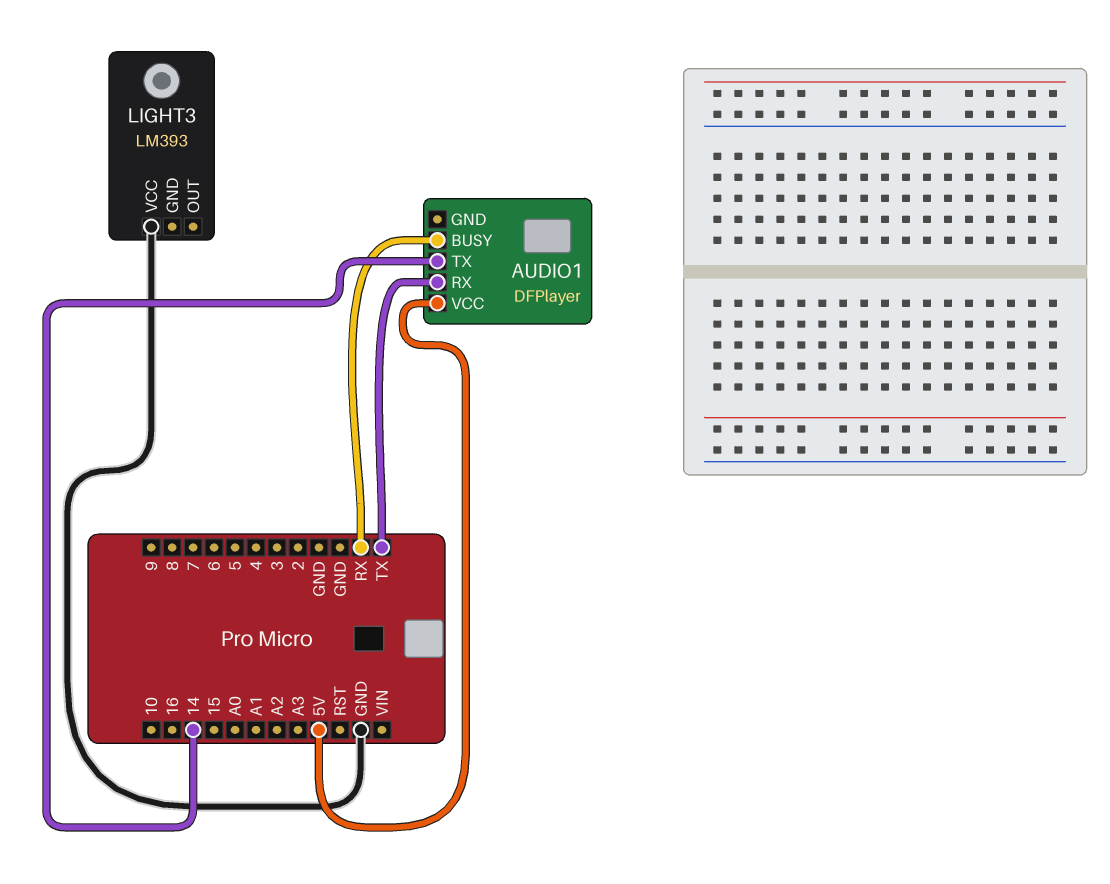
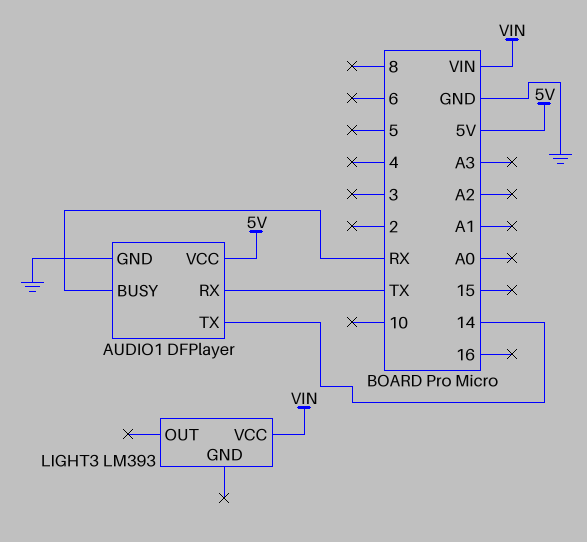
AUDIO1 pin GND: none -> GND
LIGHT3 pin VCC: GND -> VIN

